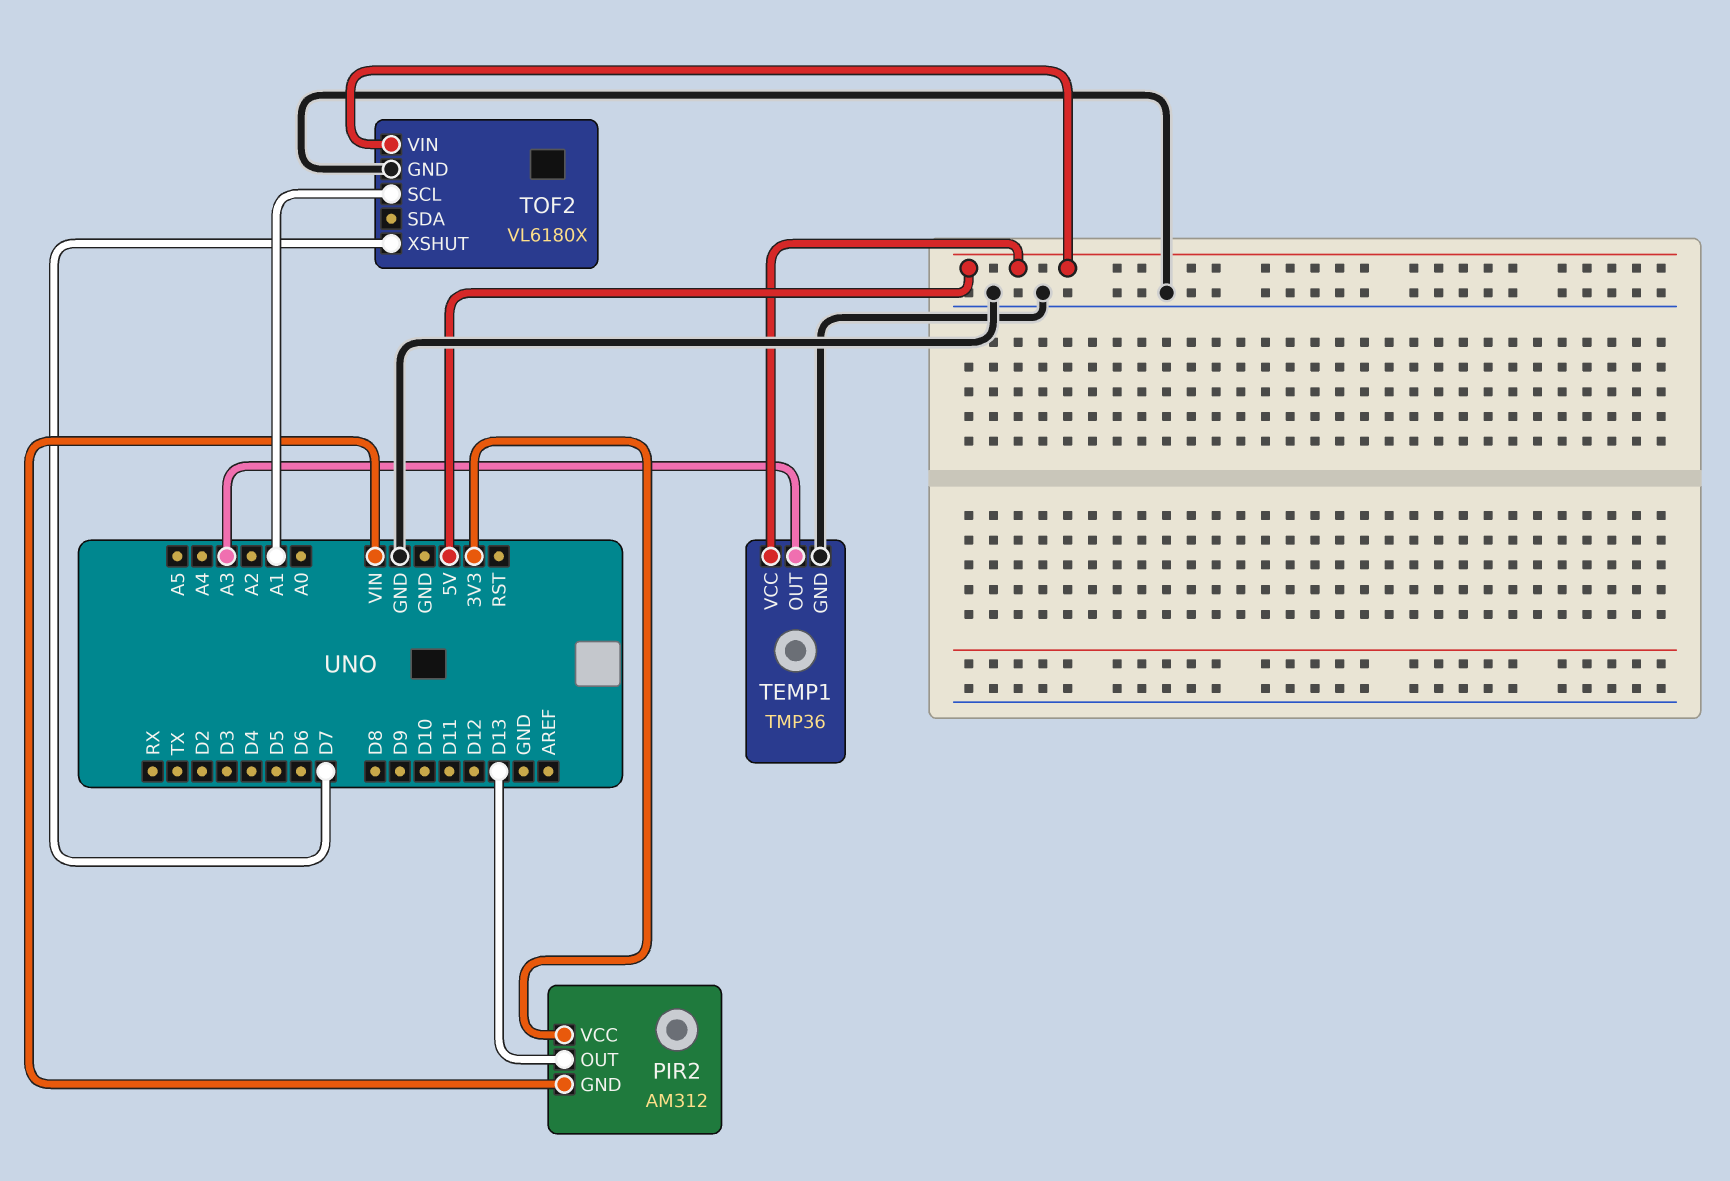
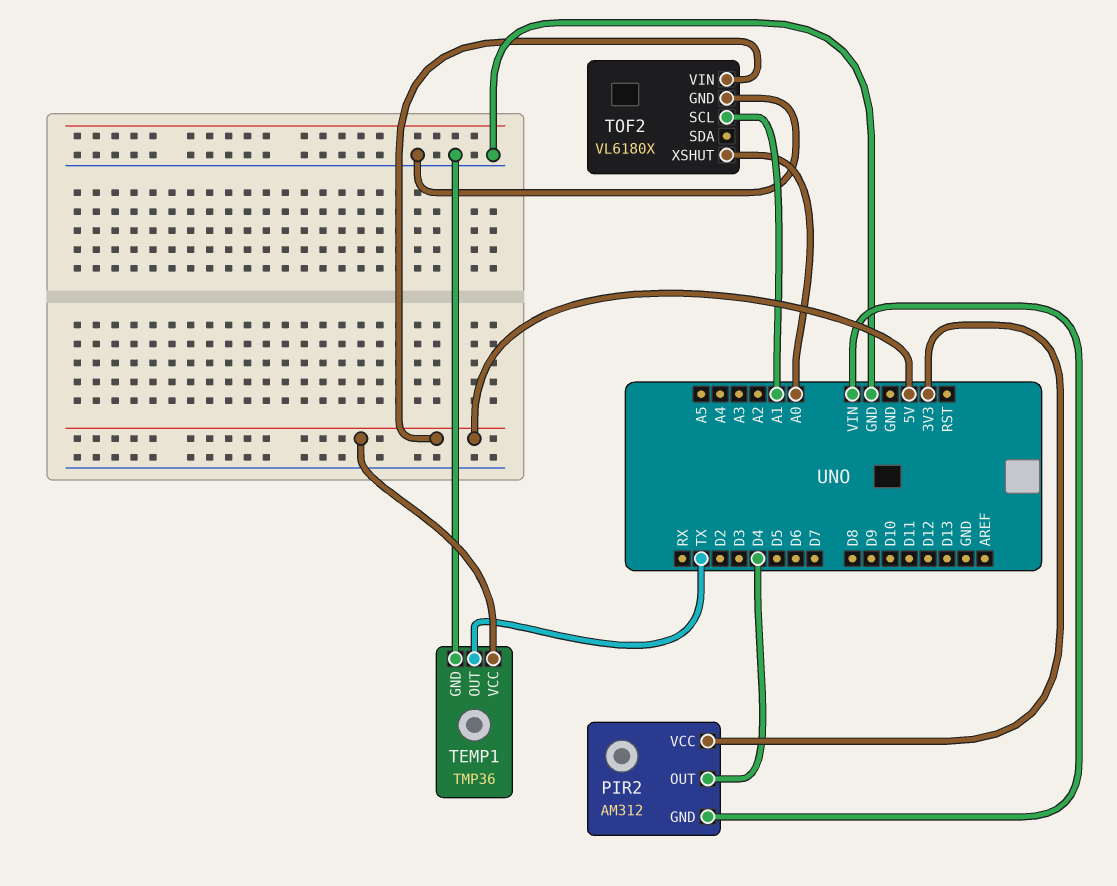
PIR2 pin OUT: D13 -> D4
TEMP1 pin OUT: A3 -> TX
TOF2 pin XSHUT: D7 -> A0

